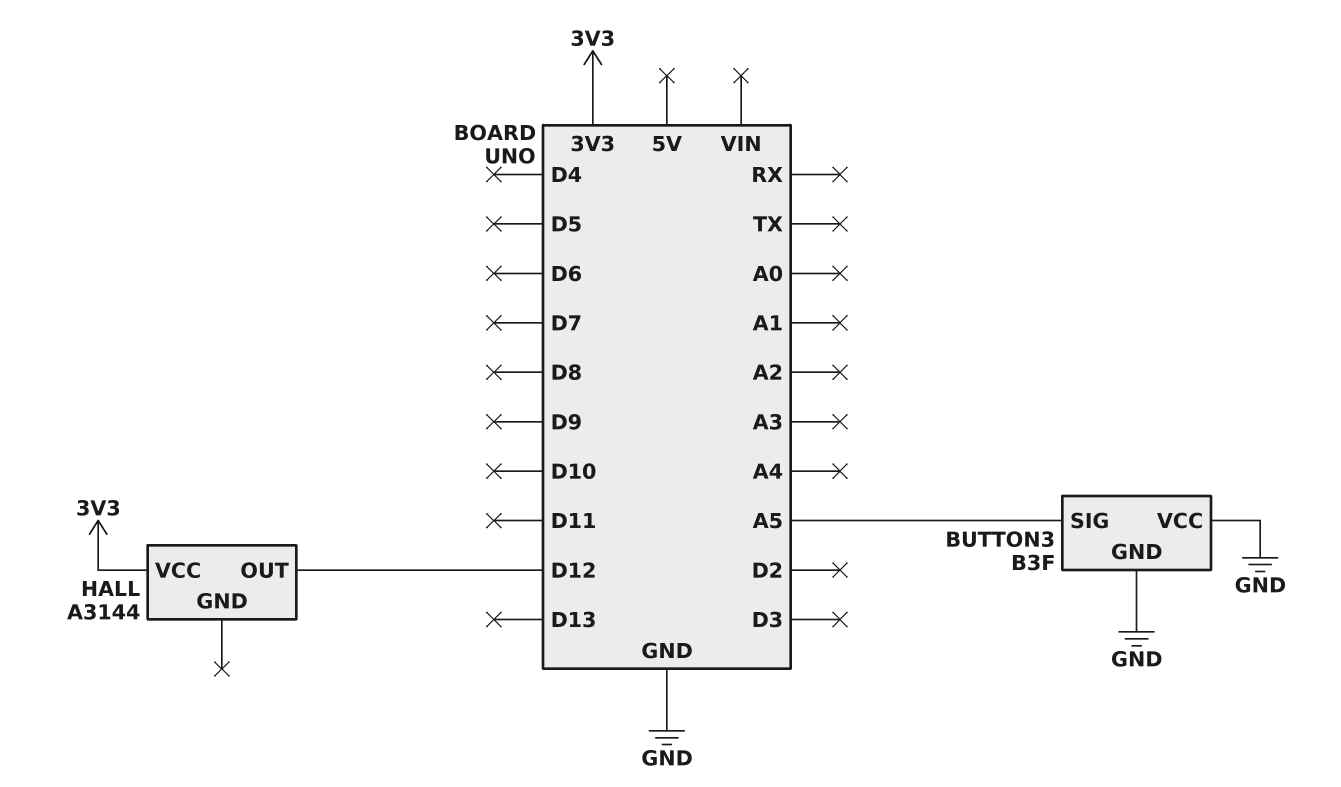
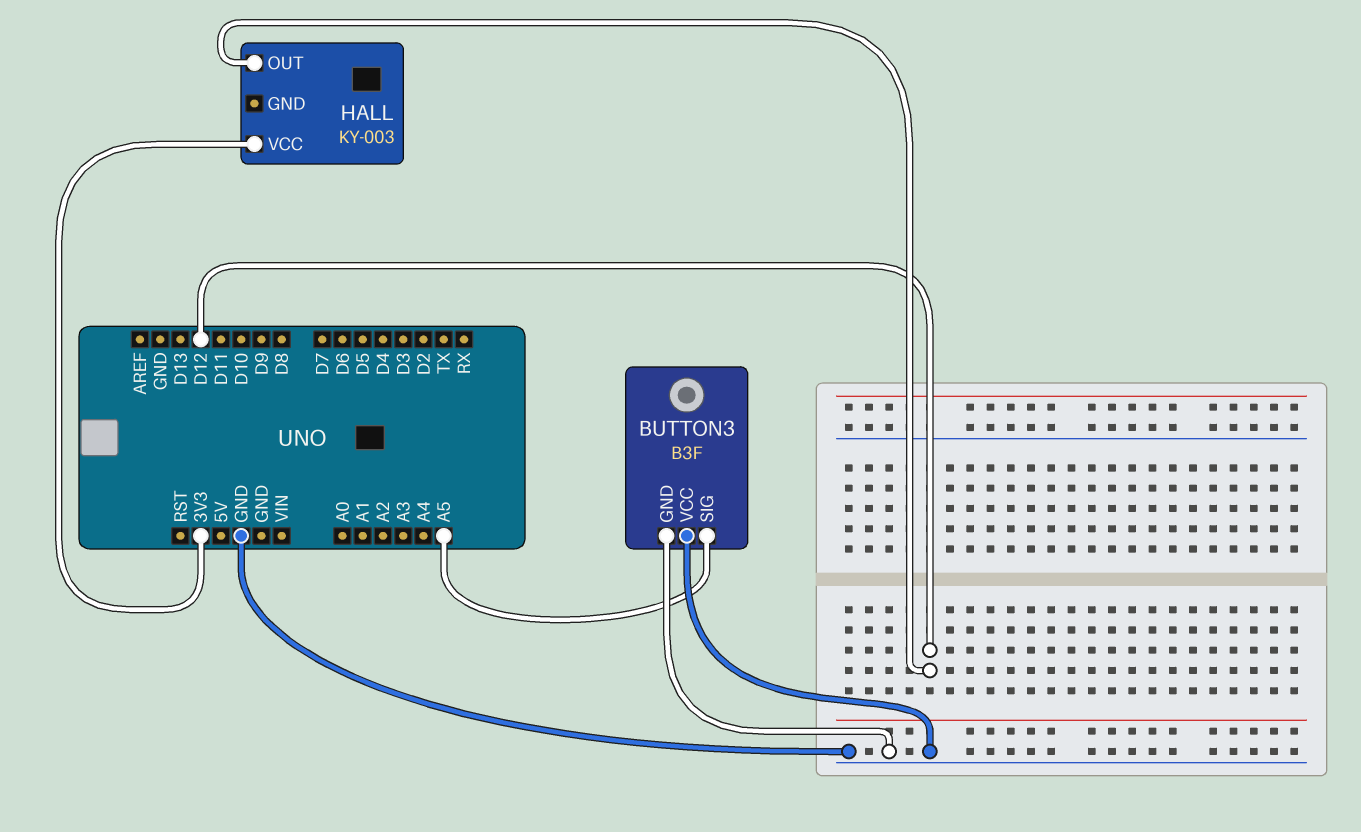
HALL: A3144 -> KY-003

